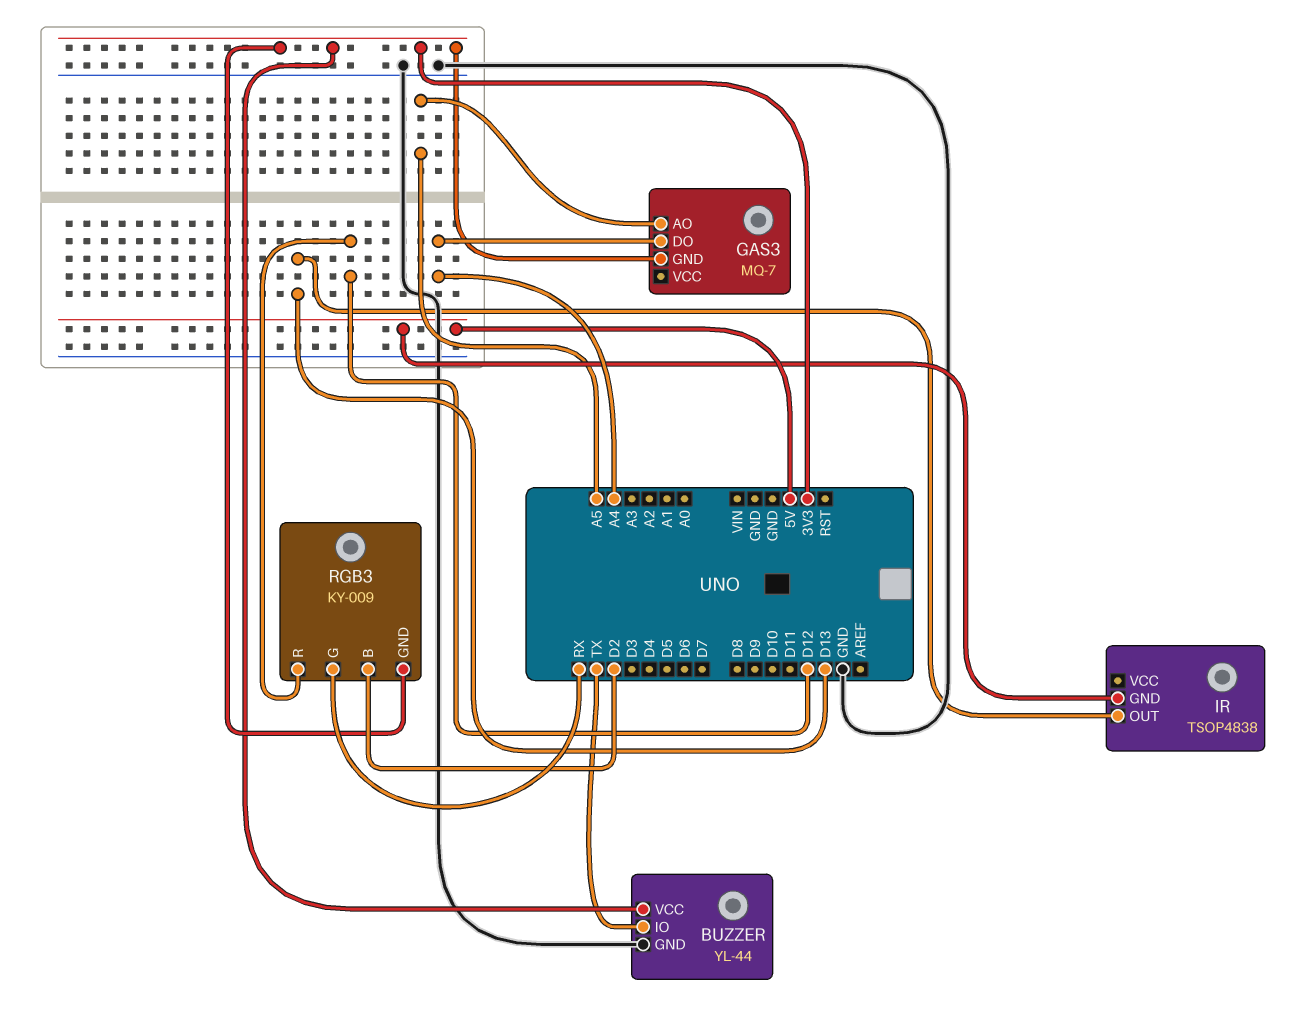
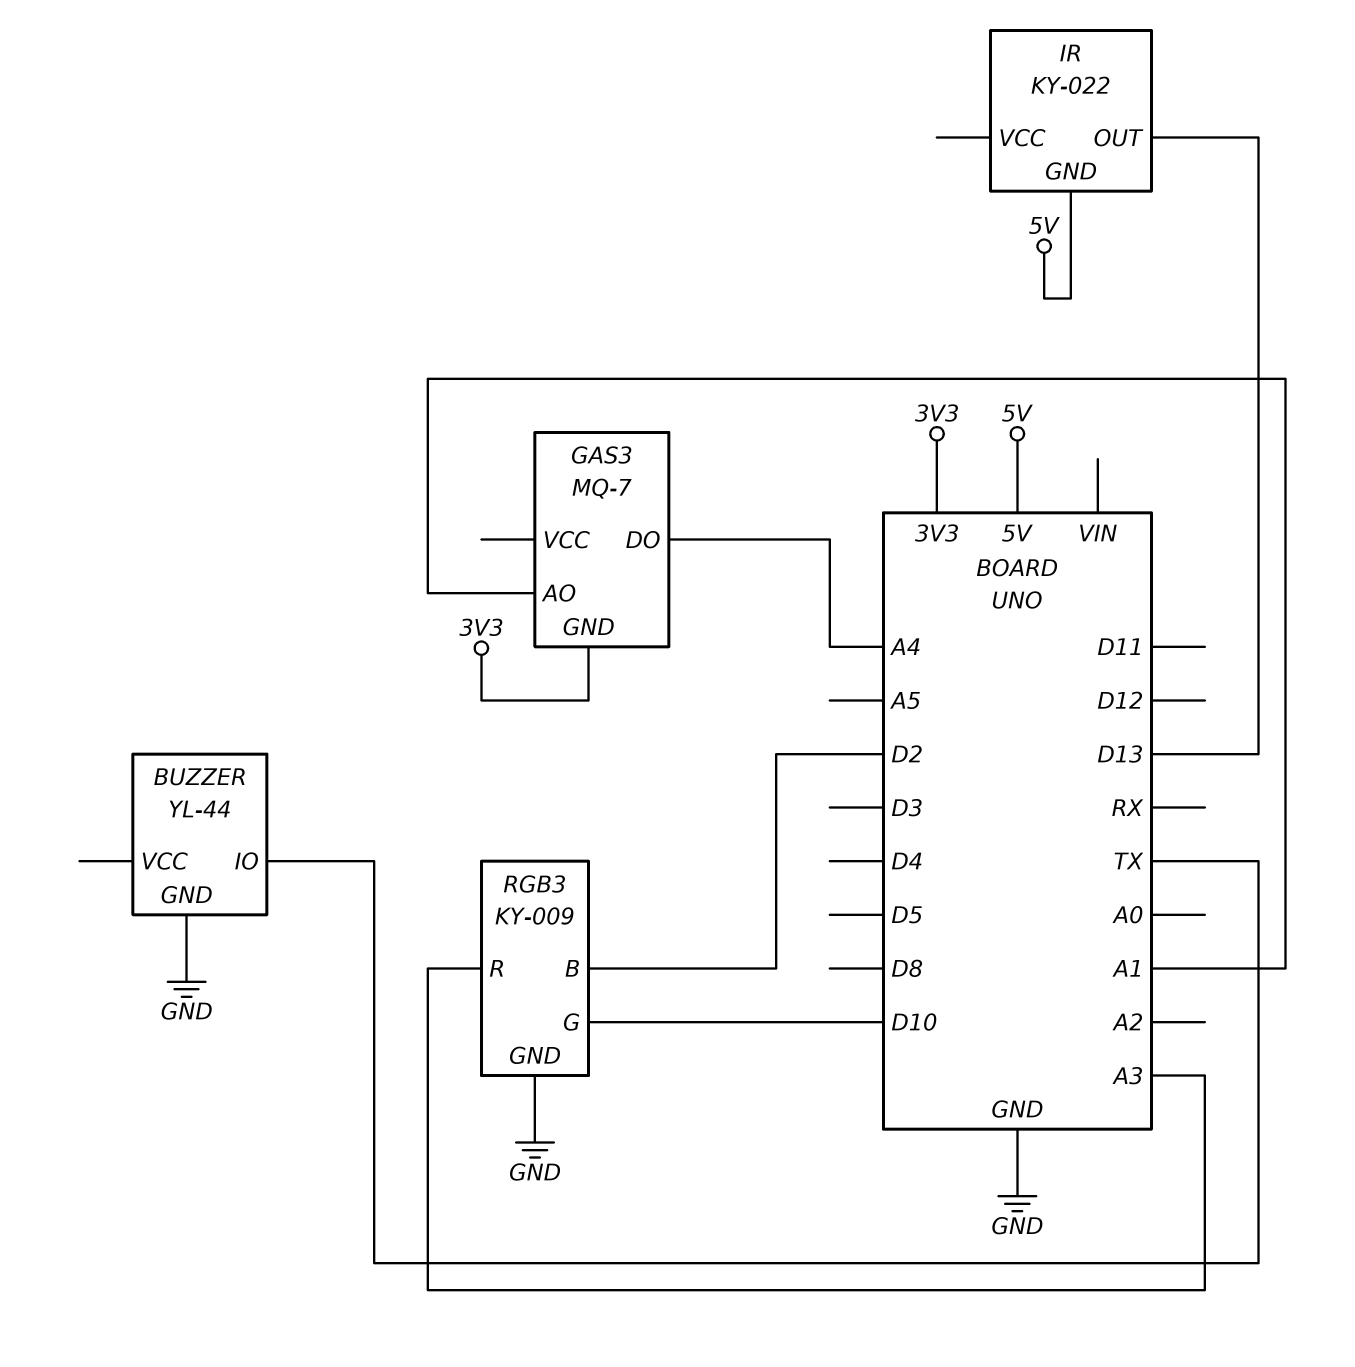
BUZZER pin VCC: 3V3 -> none
GAS3 pin AO: A5 -> A1
IR: TSOP4838 -> KY-022
RGB3 pin G: RX -> D10
RGB3 pin GND: 3V3 -> GND
RGB3 pin R: D12 -> A3

